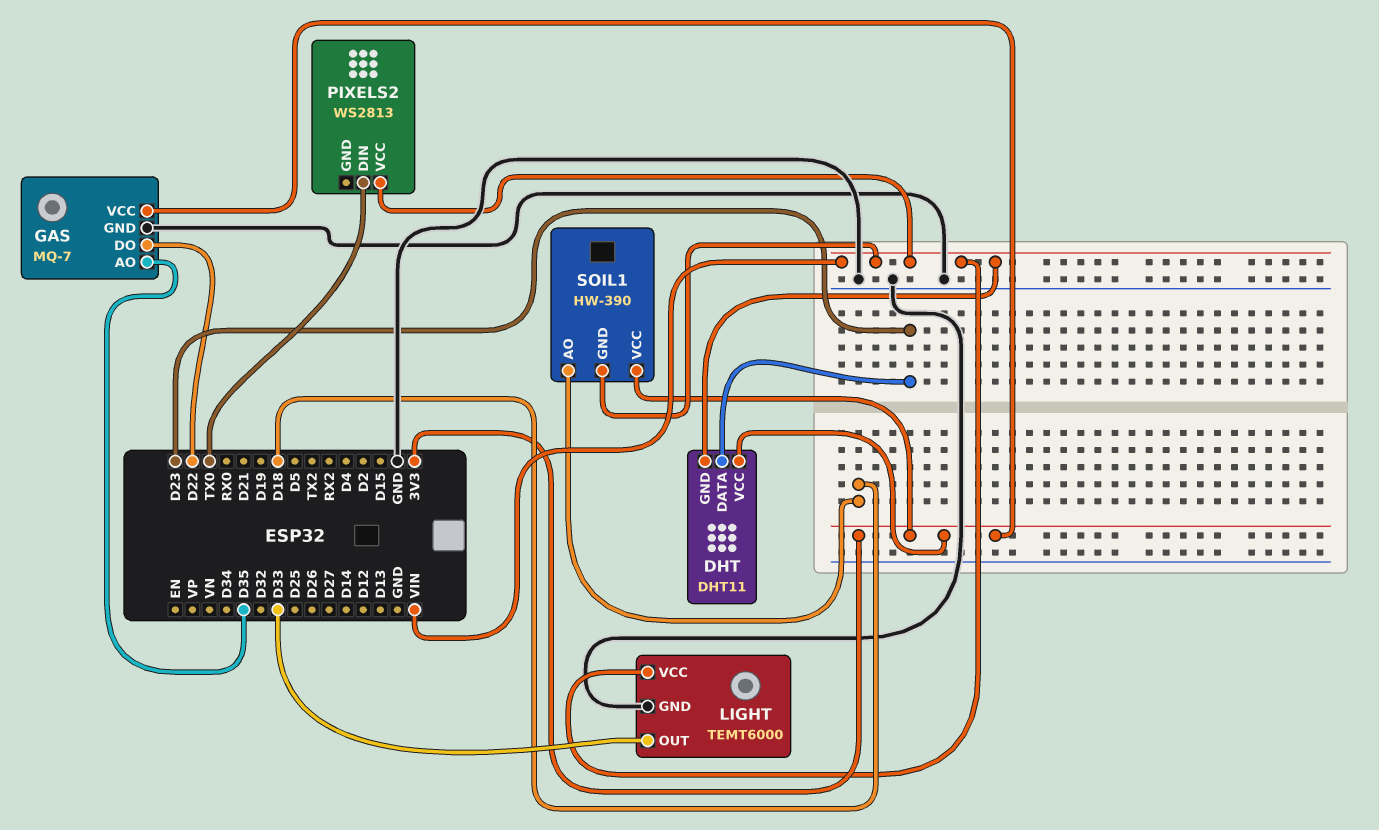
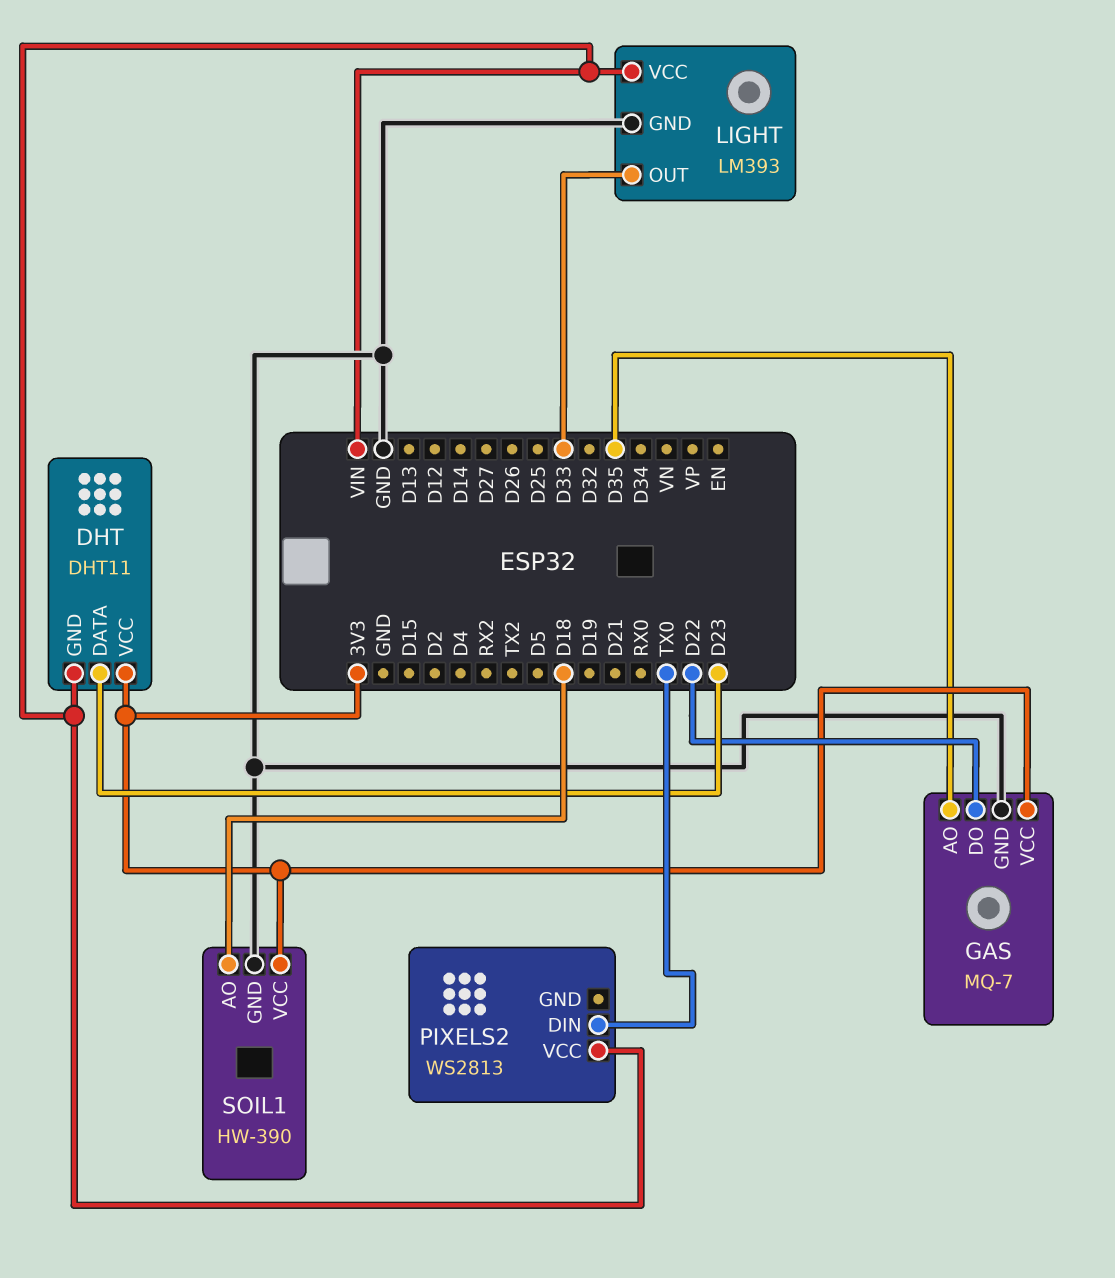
LIGHT: TEMT6000 -> LM393
SOIL1 pin GND: VIN -> GND

